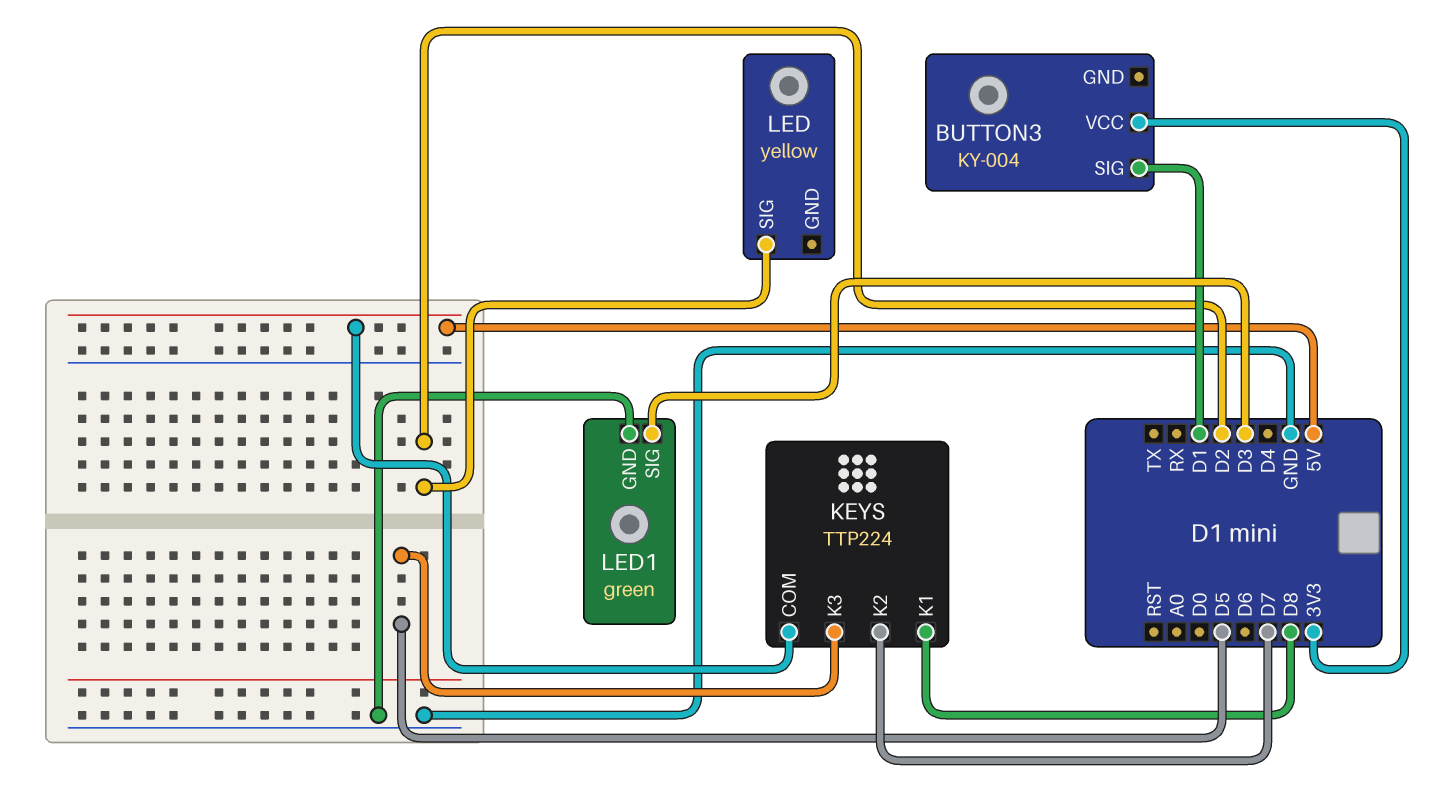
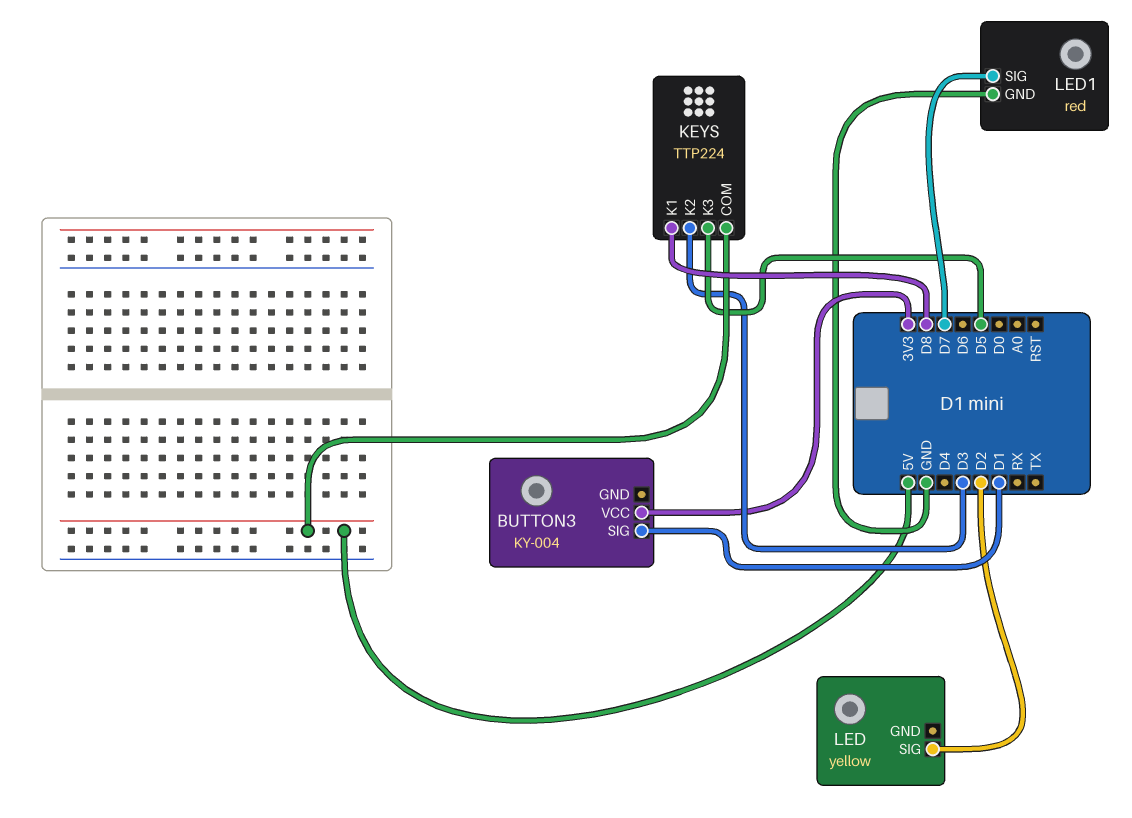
KEYS pin K2: D7 -> D3
LED1: green -> red
LED1 pin SIG: D3 -> D7

